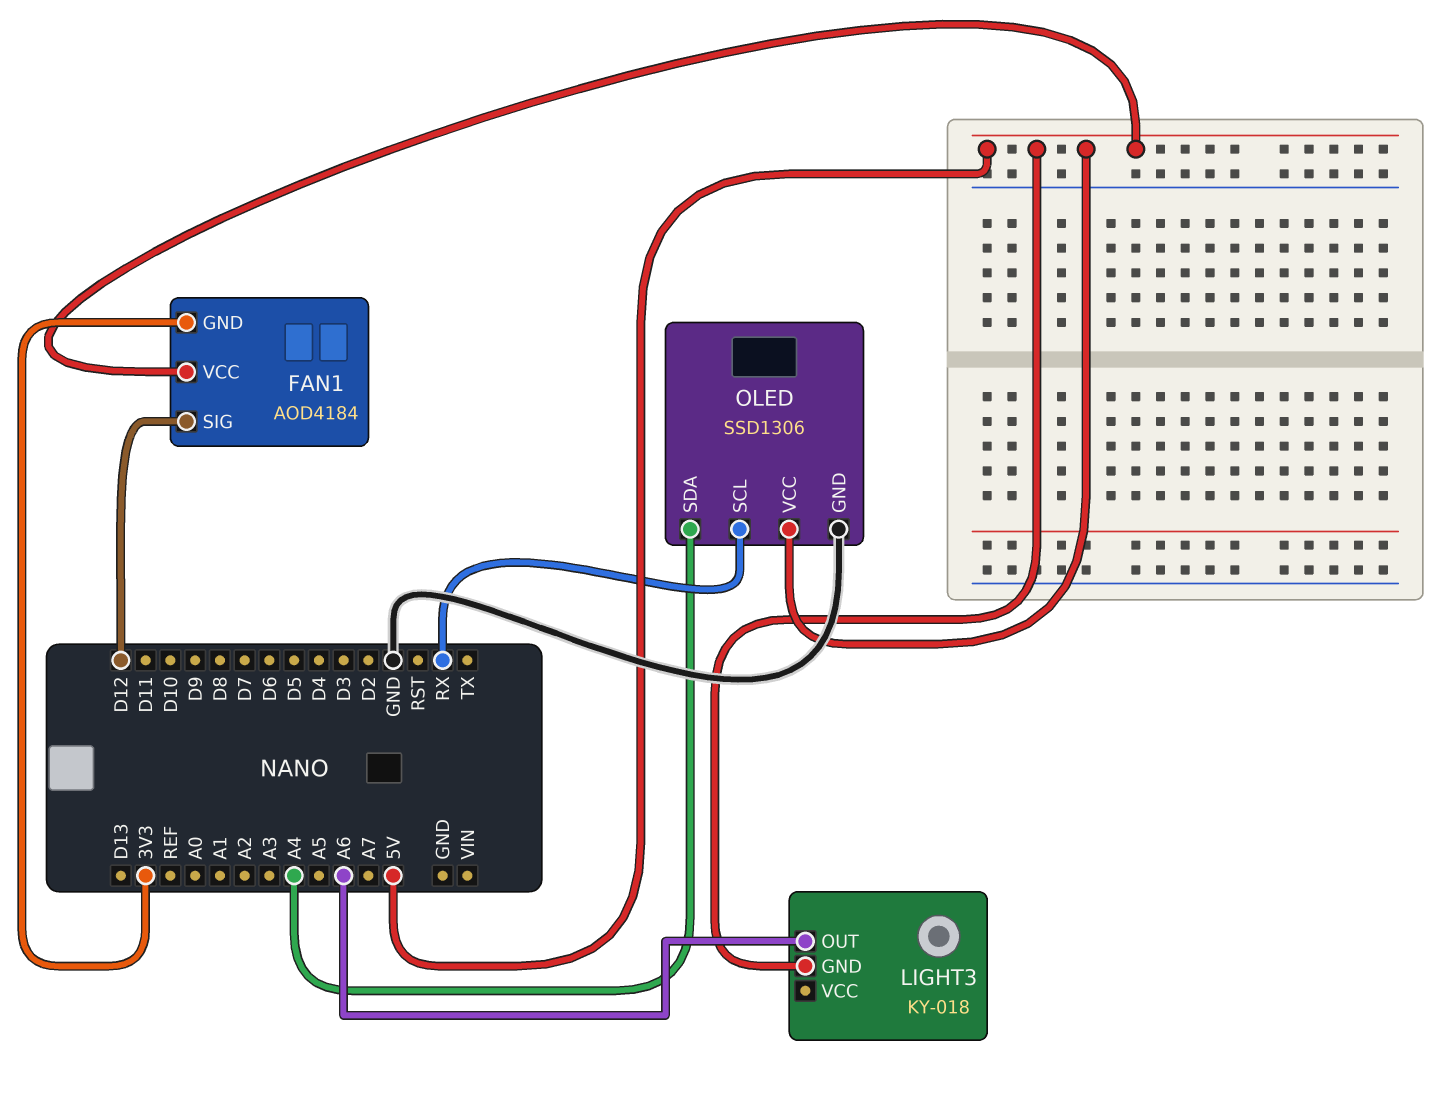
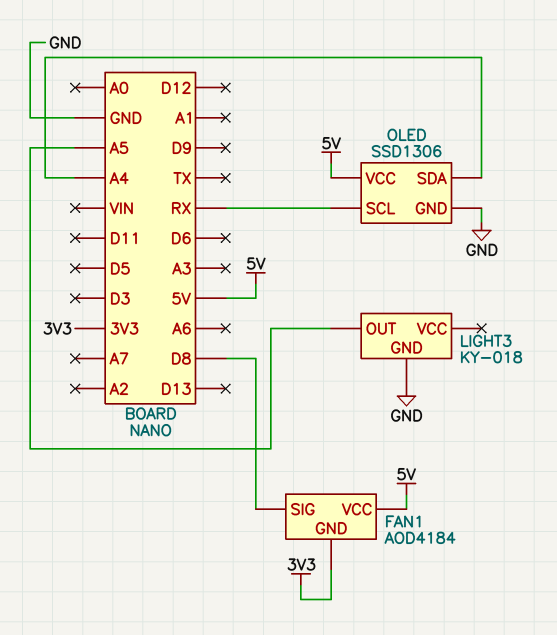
FAN1 pin SIG: D12 -> D8
LIGHT3 pin GND: 5V -> GND
LIGHT3 pin OUT: A6 -> A5

